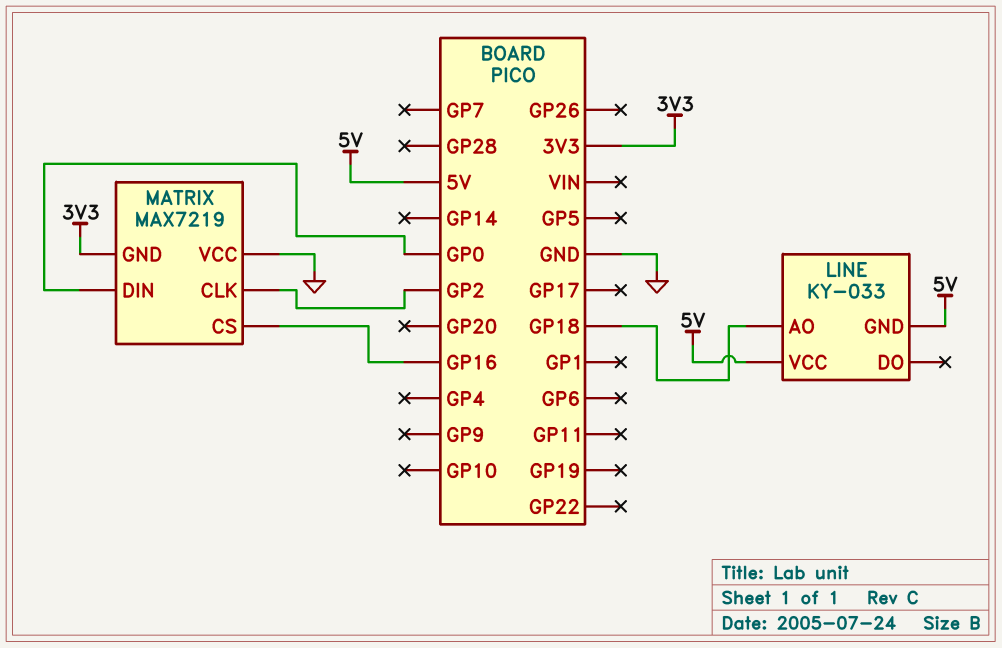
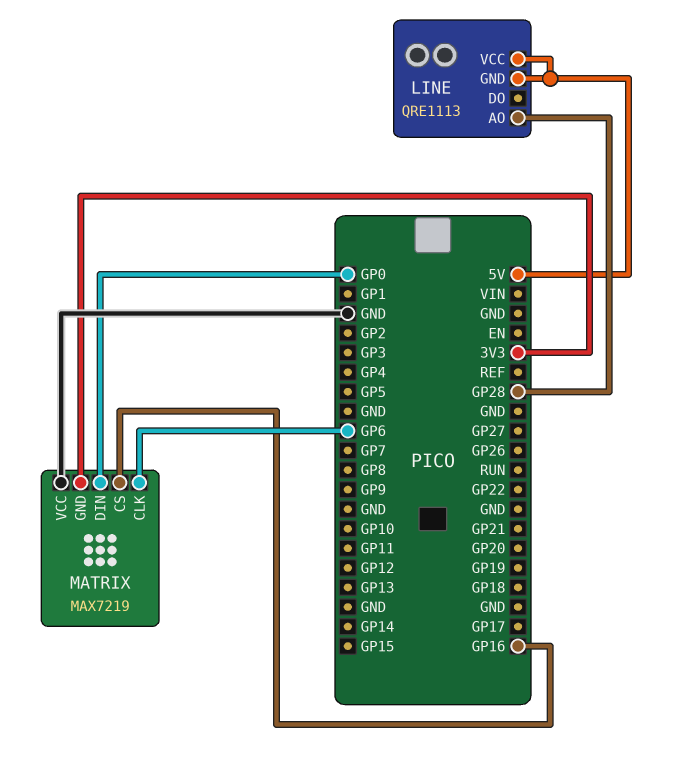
LINE: KY-033 -> QRE1113
LINE pin AO: GP18 -> GP28
MATRIX pin CLK: GP2 -> GP6

